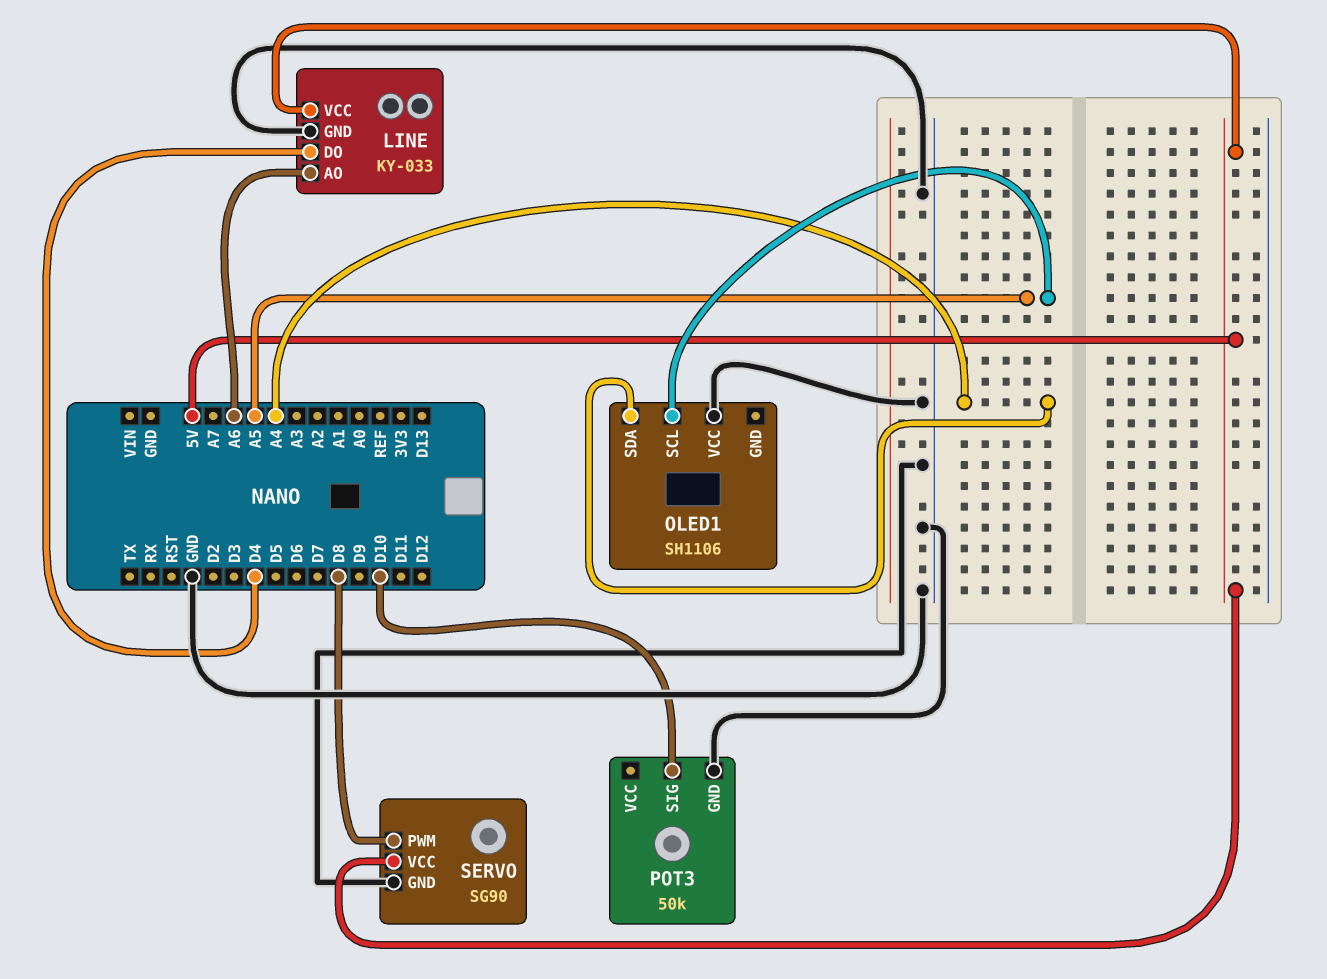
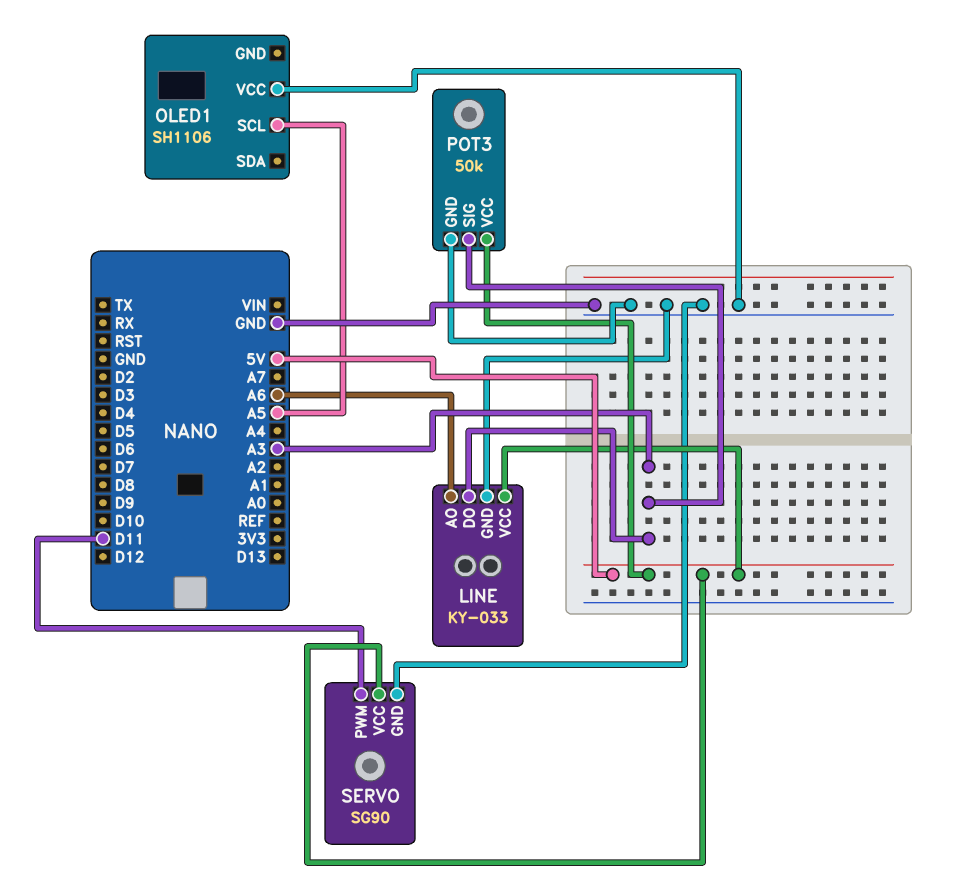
LINE pin DO: D4 -> A3
OLED1 pin SDA: A4 -> none
POT3 pin SIG: D10 -> A3
POT3 pin VCC: none -> 5V
SERVO pin PWM: D8 -> D11

